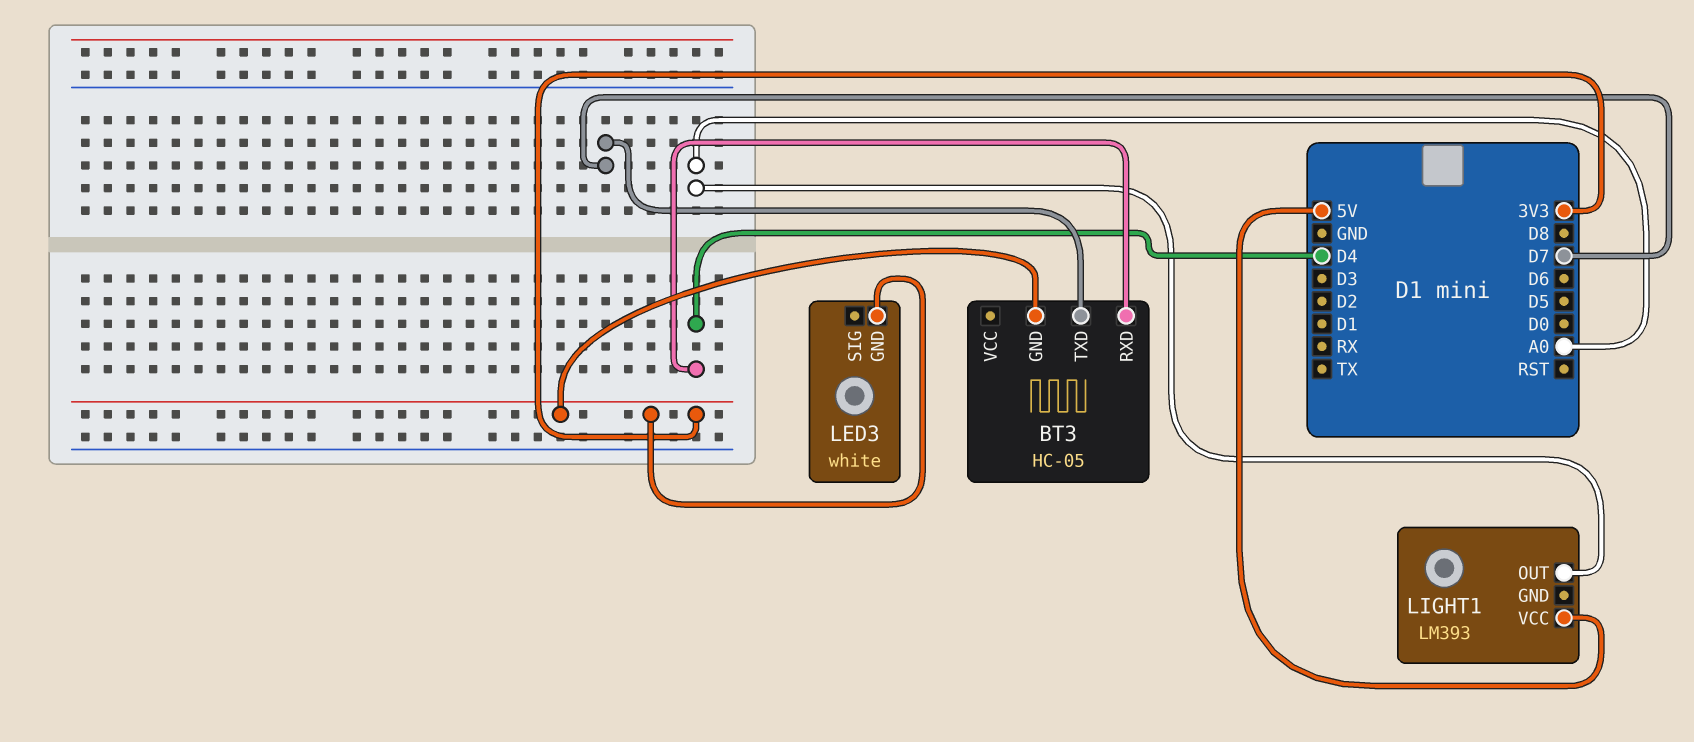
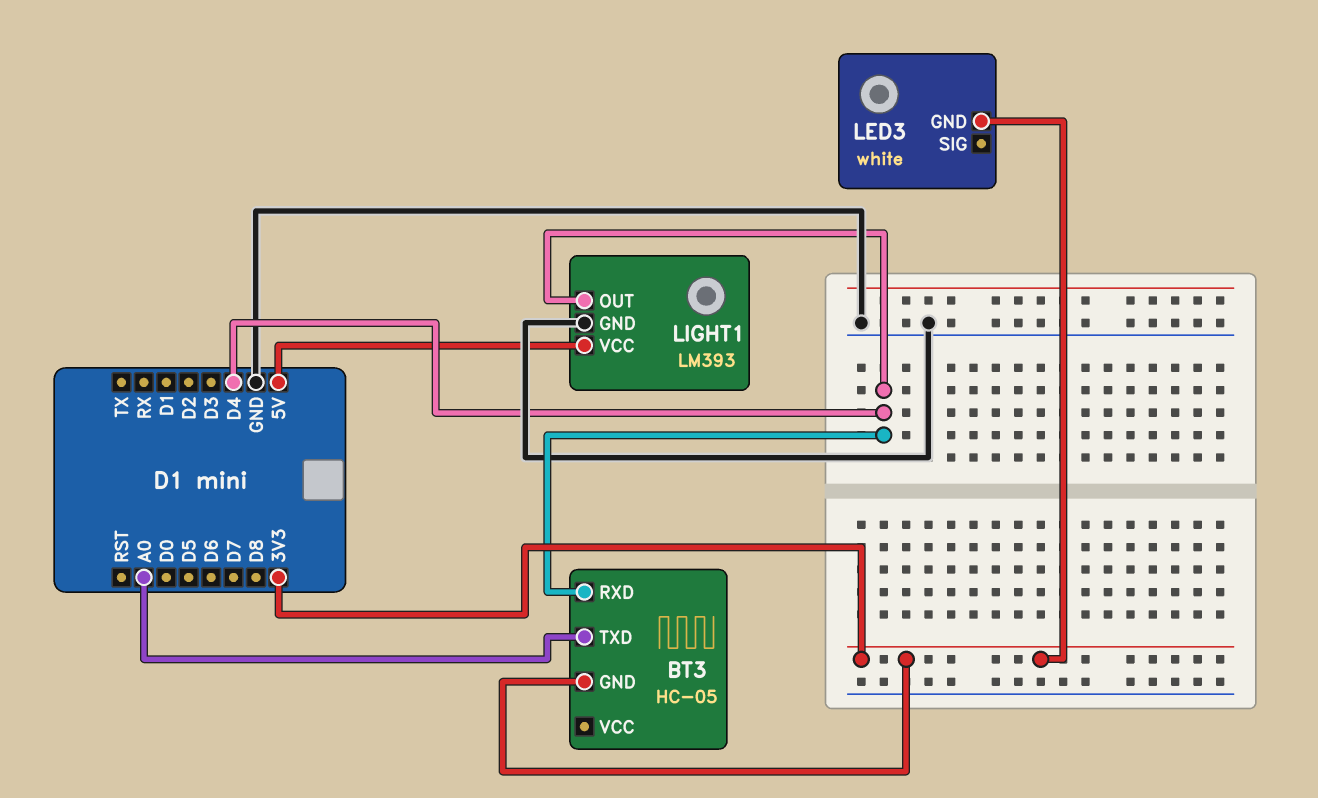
BT3 pin TXD: D7 -> A0
LIGHT1 pin GND: none -> GND
LIGHT1 pin OUT: A0 -> D4

